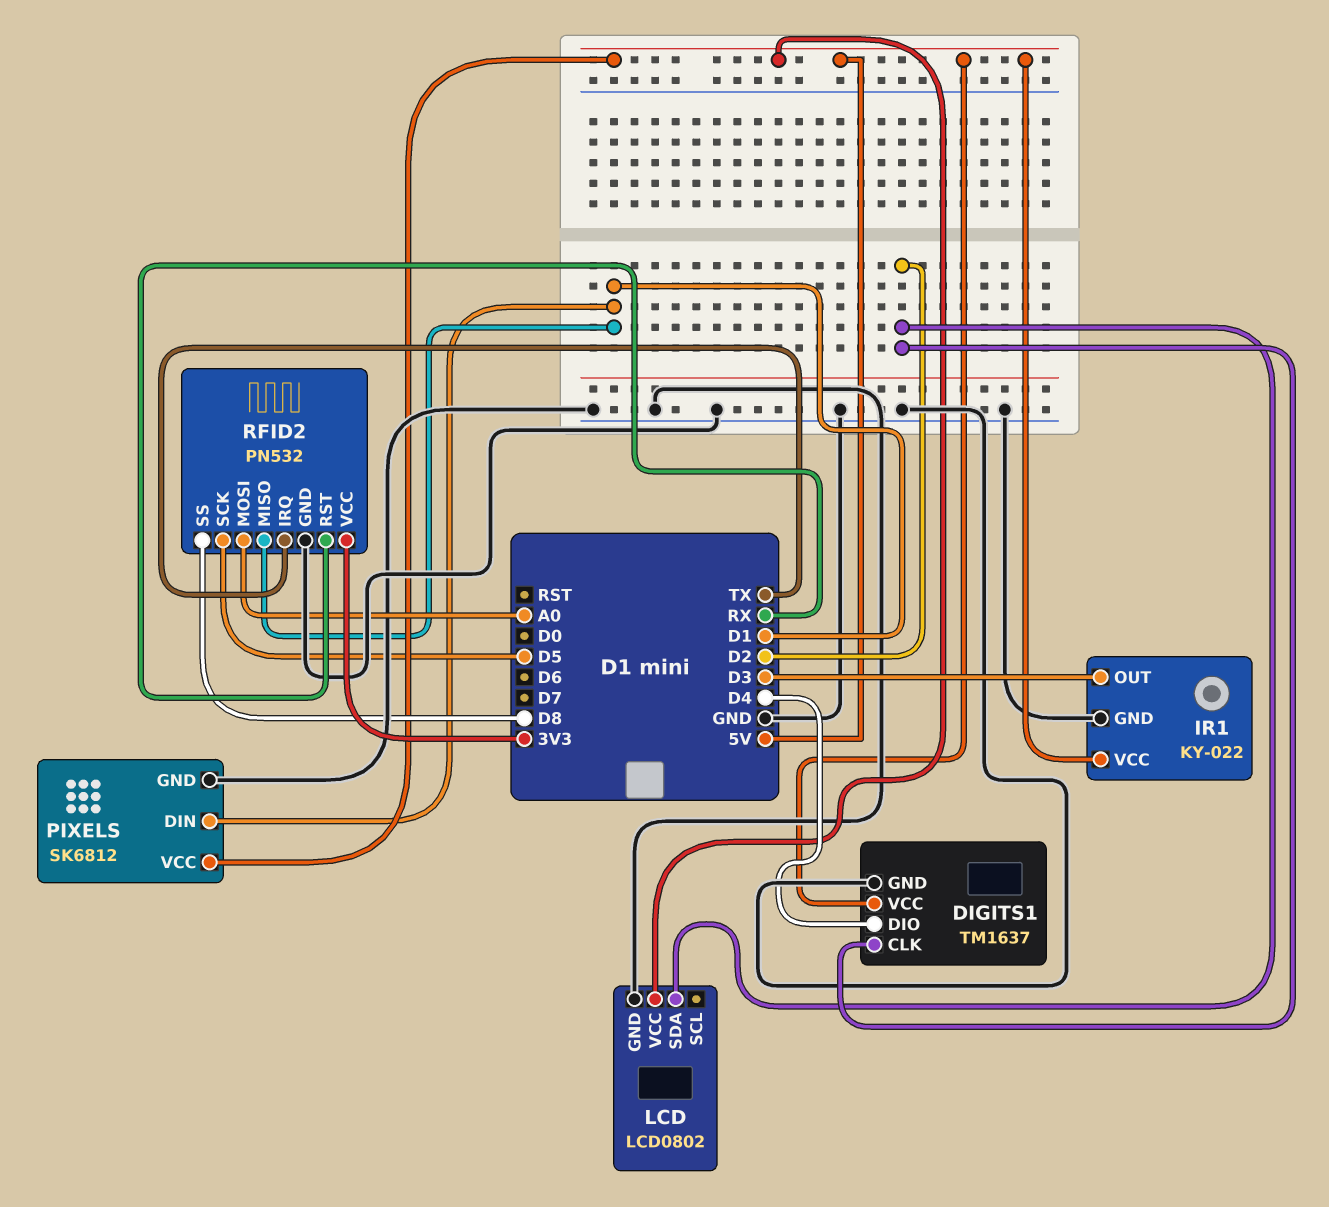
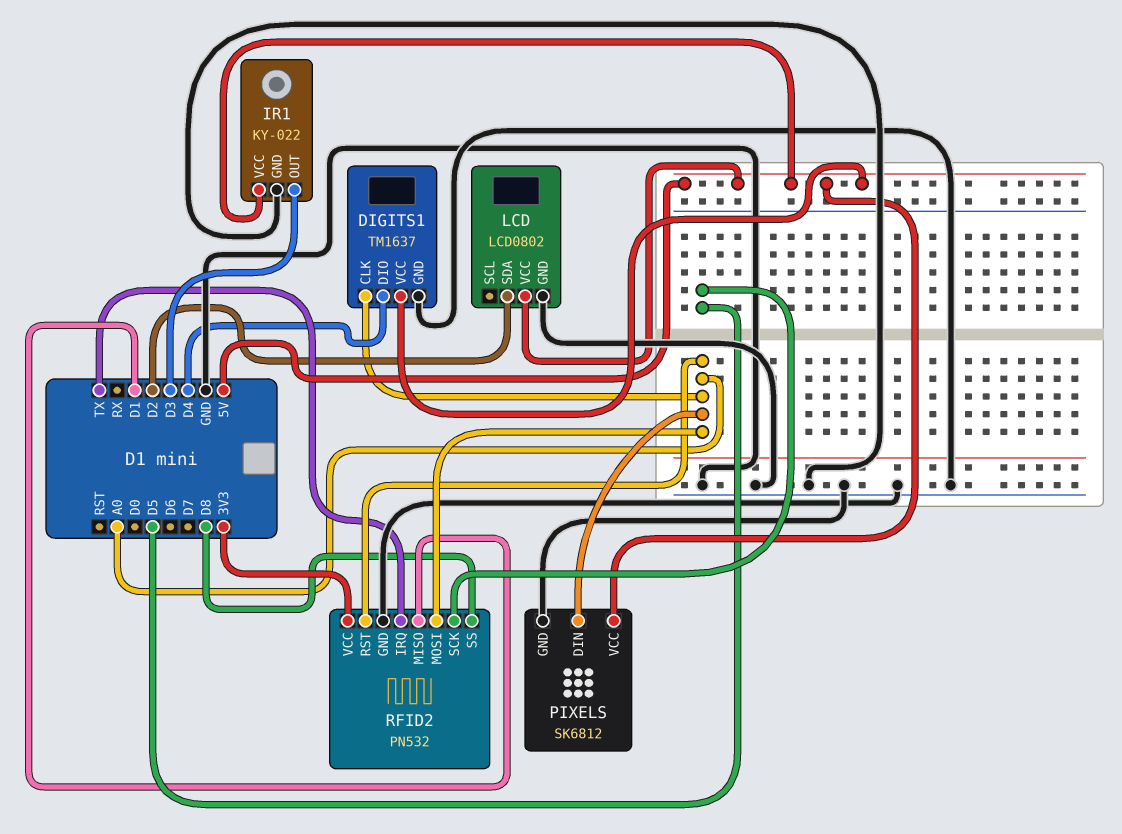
DIGITS1 pin CLK: D2 -> A0
PIXELS pin DIN: D1 -> A0
RFID2 pin RST: RX -> A0

